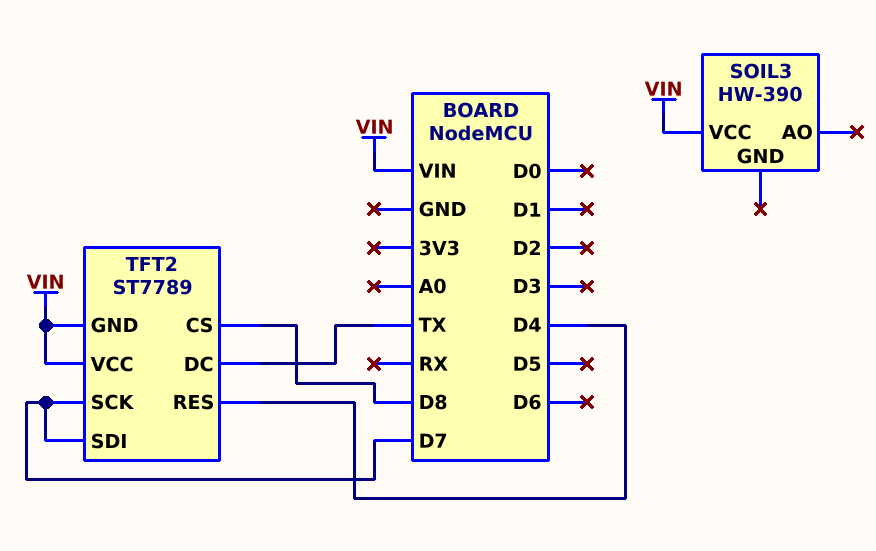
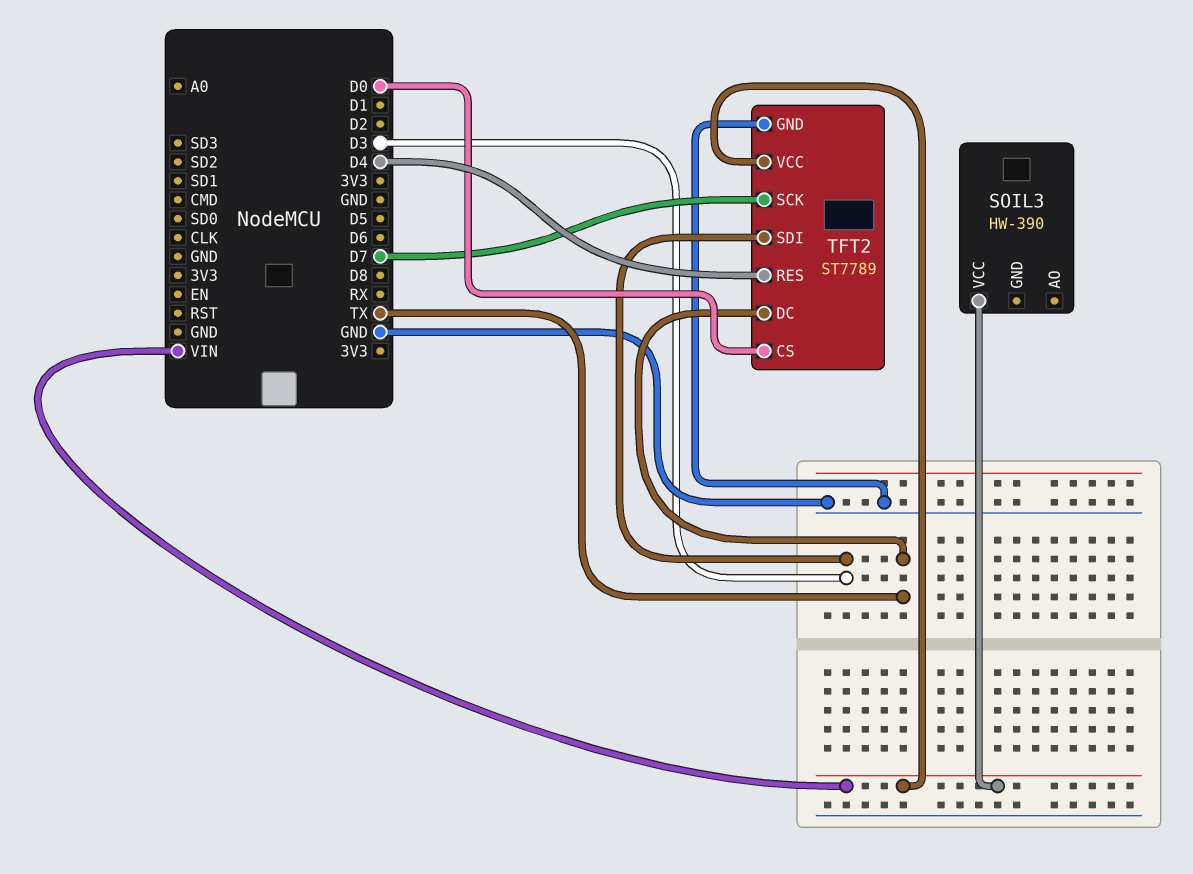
TFT2 pin CS: D8 -> D0
TFT2 pin GND: VIN -> GND
TFT2 pin SDI: D7 -> D3

